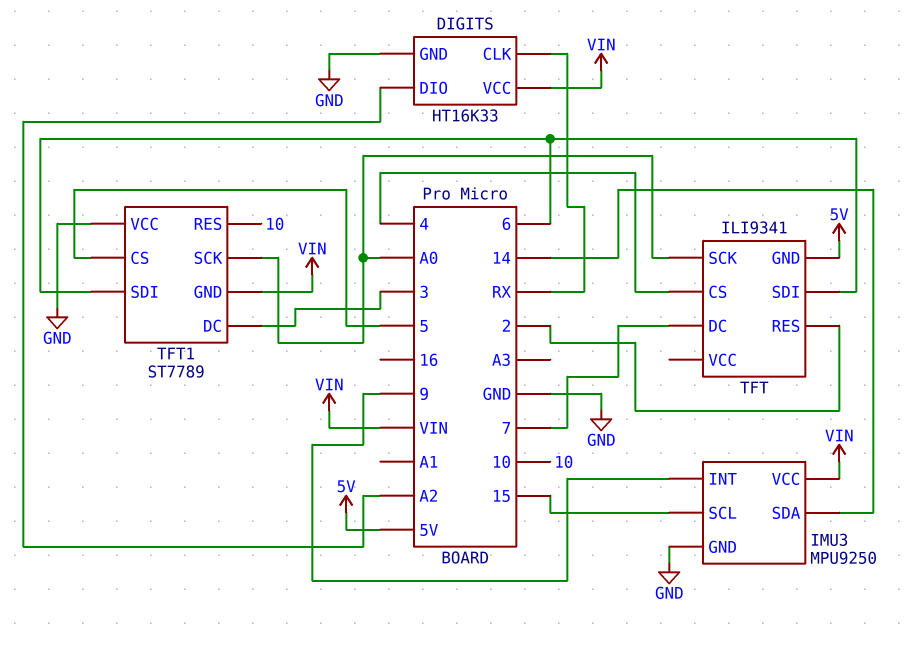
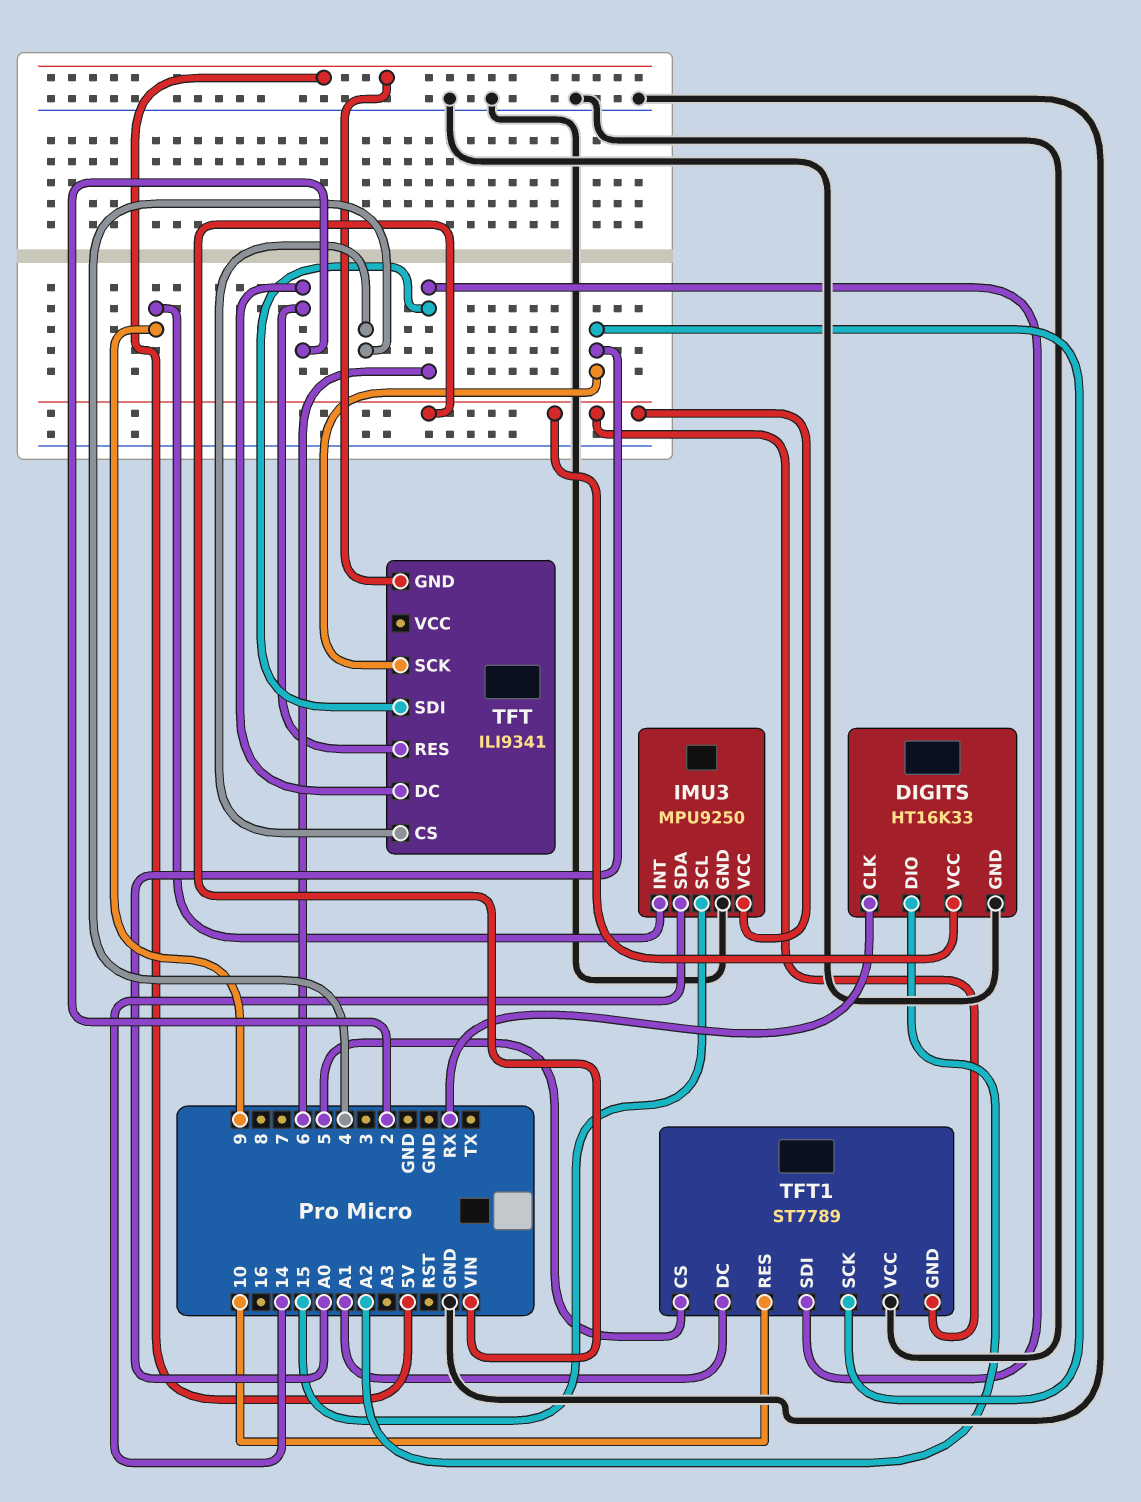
TFT pin DC: 7 -> 2
TFT1 pin DC: 3 -> A1

